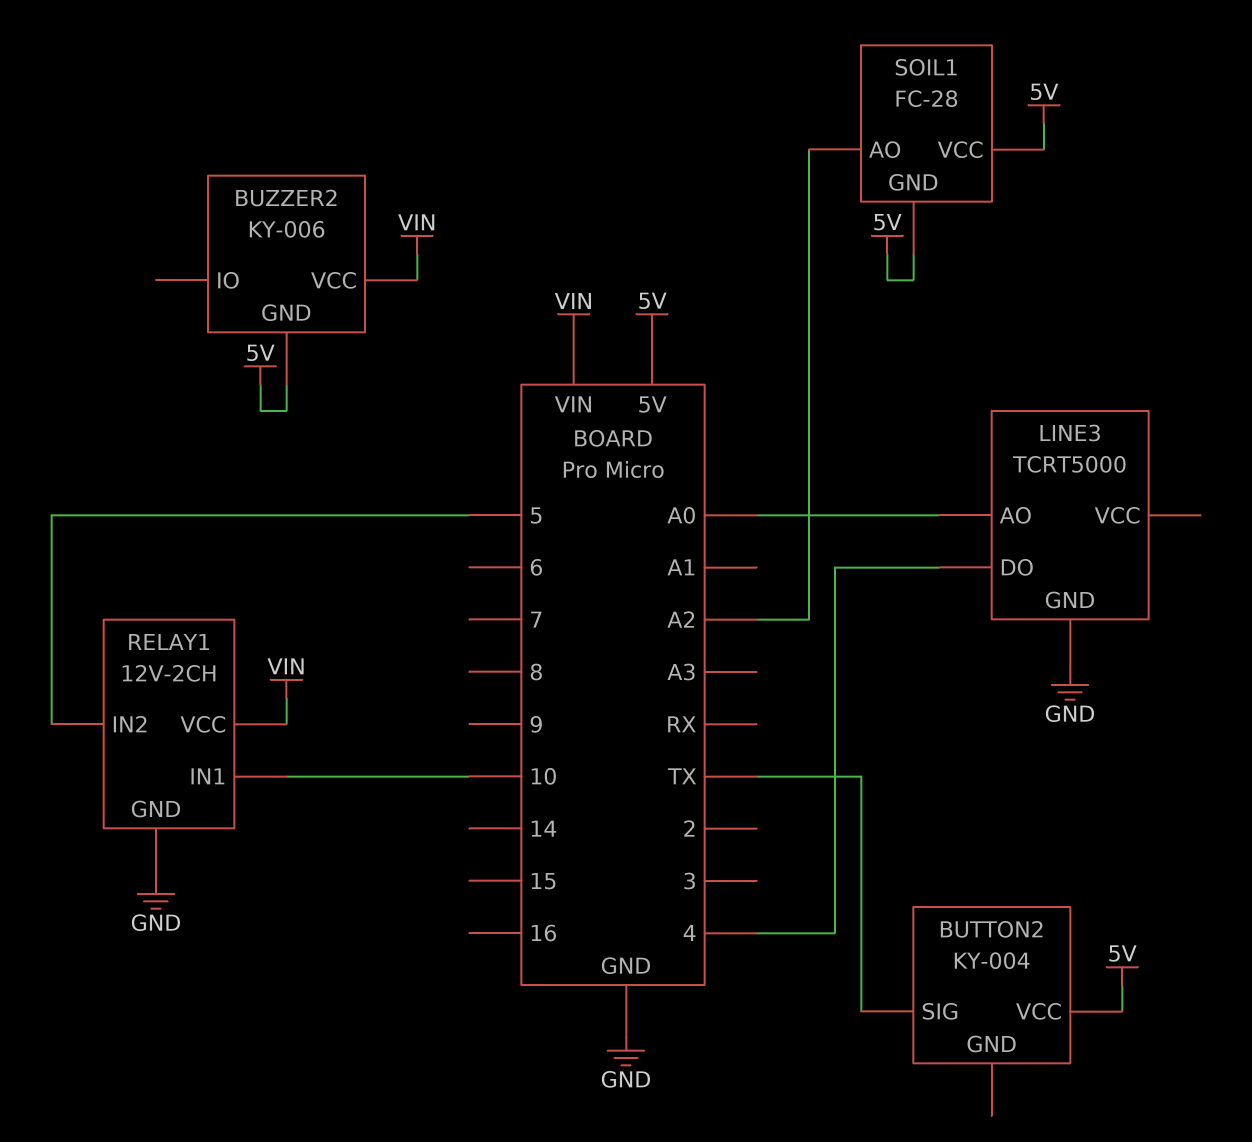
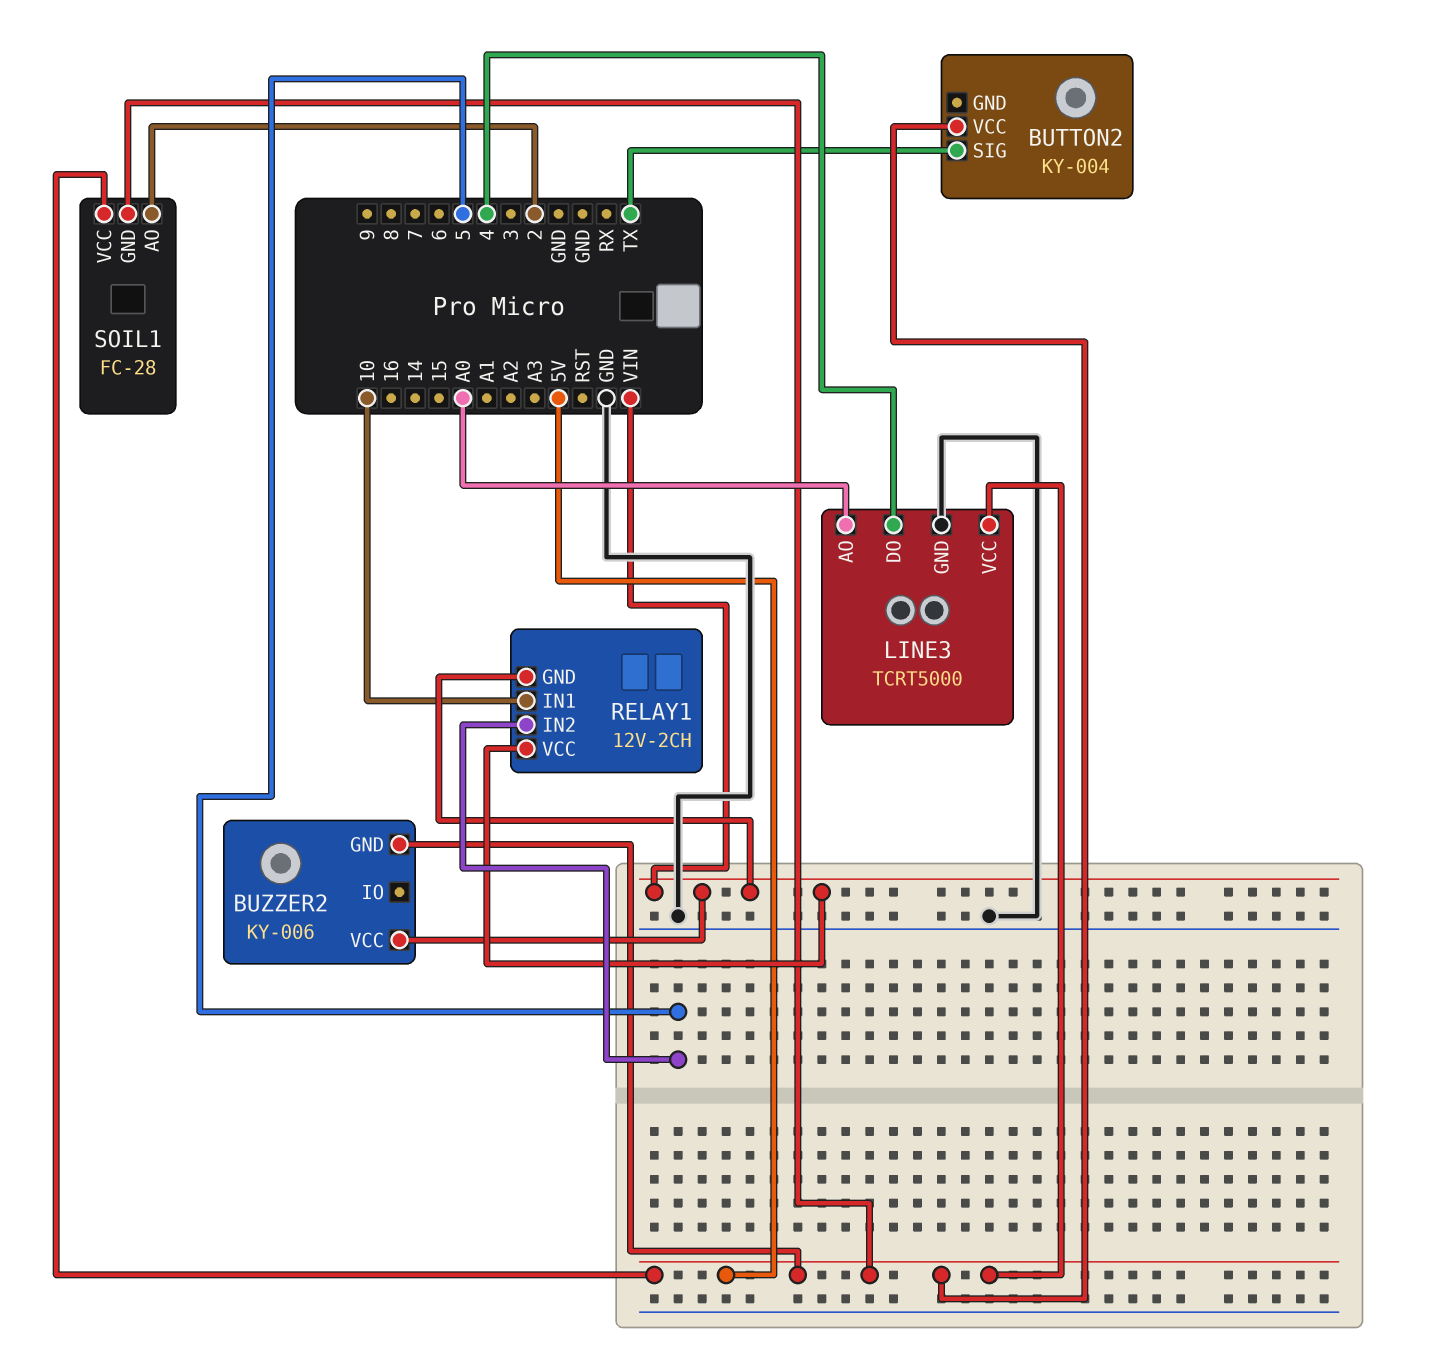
LINE3 pin VCC: none -> 5V
RELAY1 pin GND: GND -> VIN
SOIL1 pin AO: A2 -> 2

